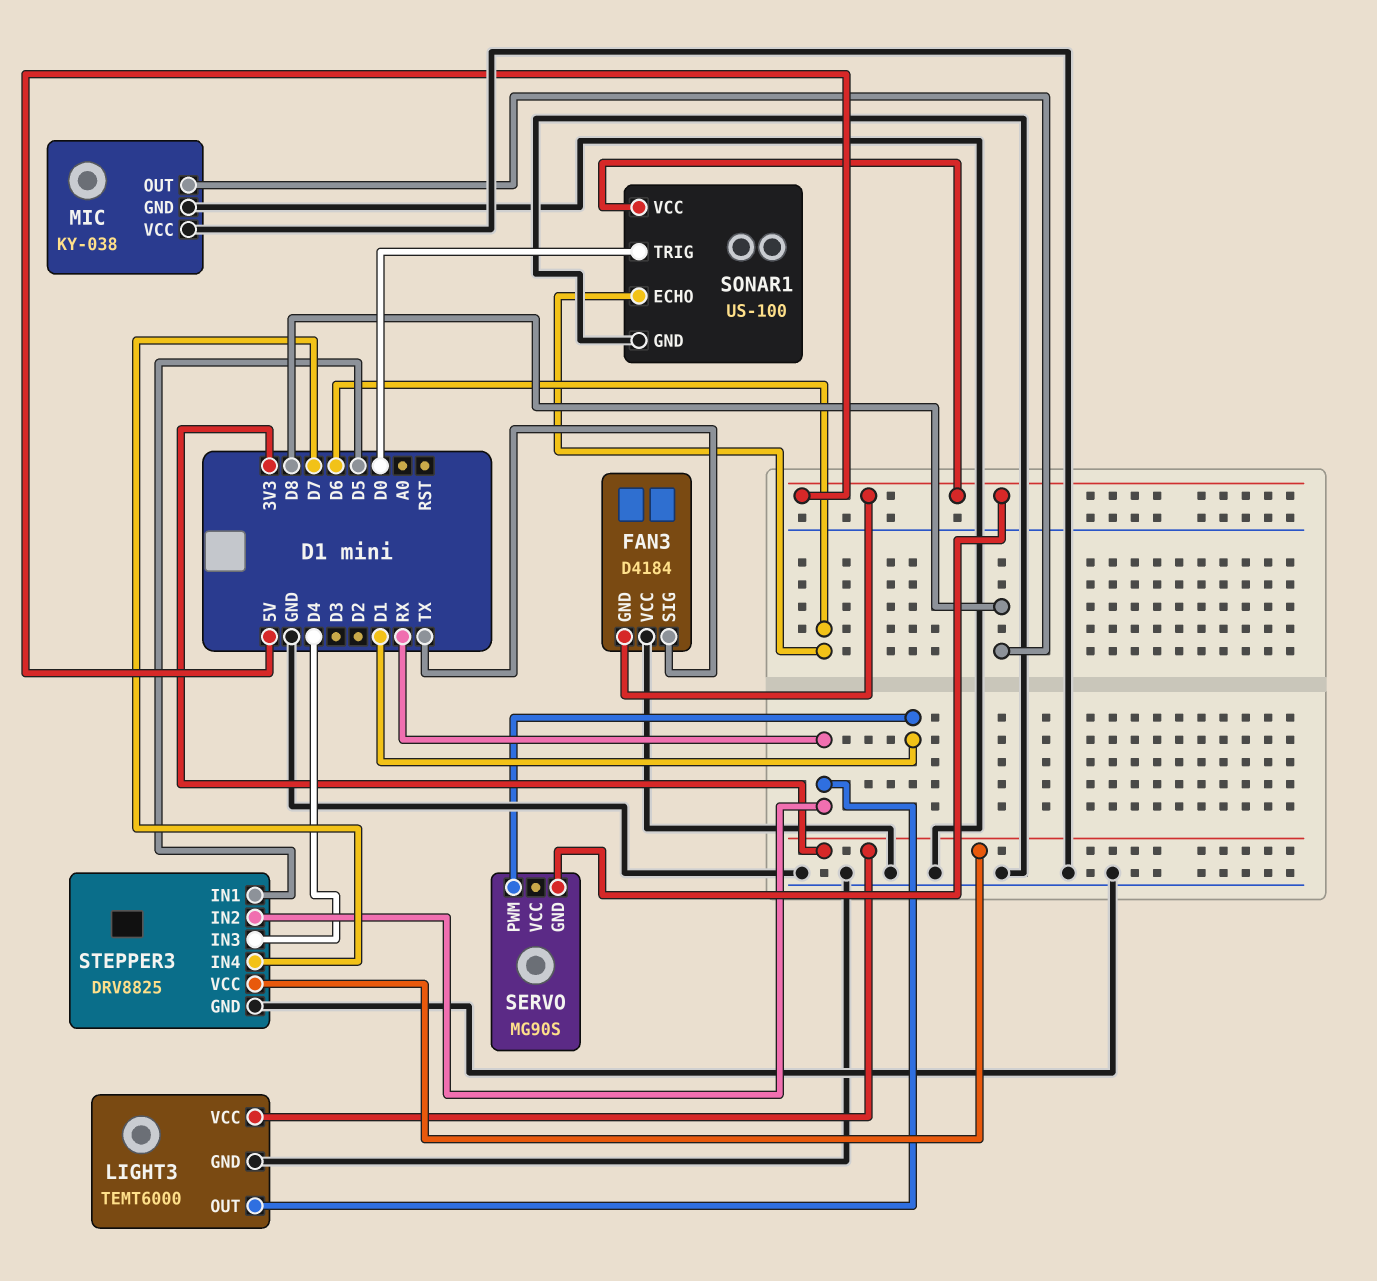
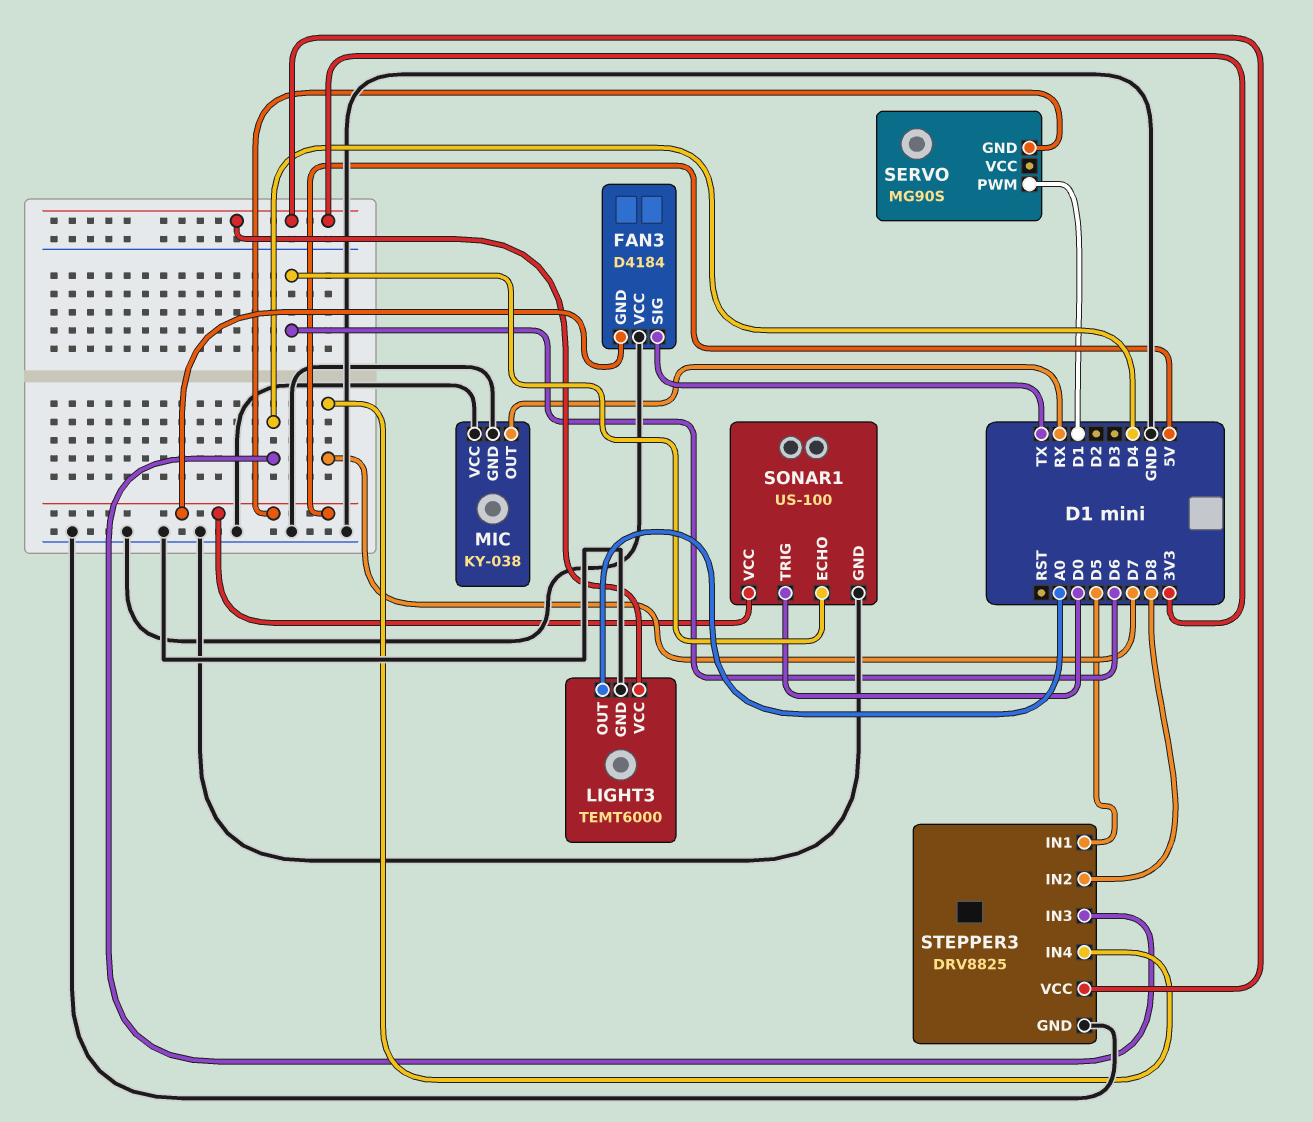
LIGHT3 pin OUT: RX -> A0
MIC pin OUT: D8 -> RX
STEPPER3 pin IN2: RX -> D8

